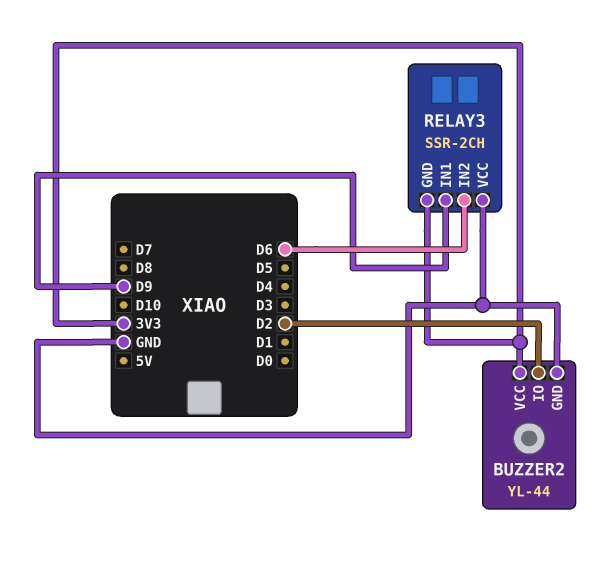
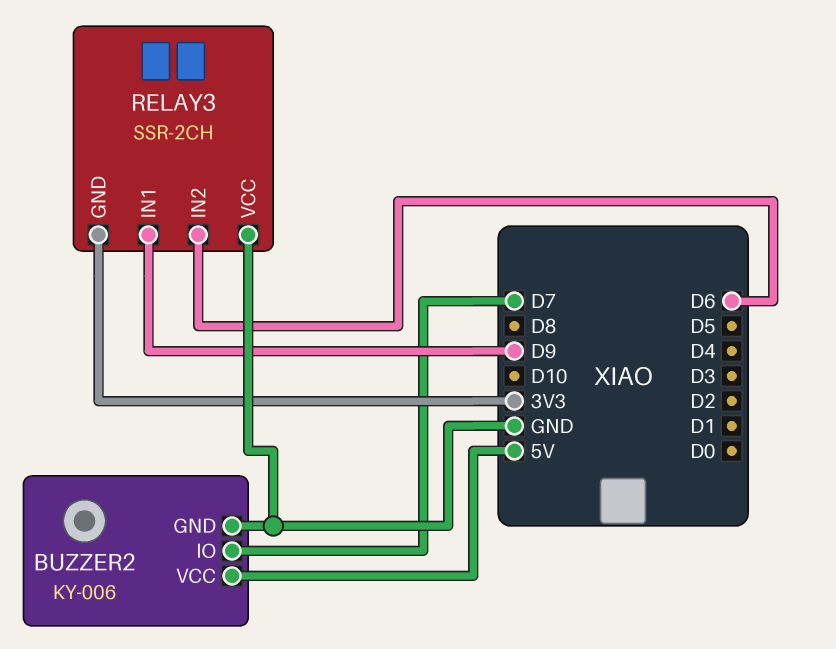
BUZZER2: YL-44 -> KY-006
BUZZER2 pin IO: D2 -> D7
BUZZER2 pin VCC: 3V3 -> 5V

